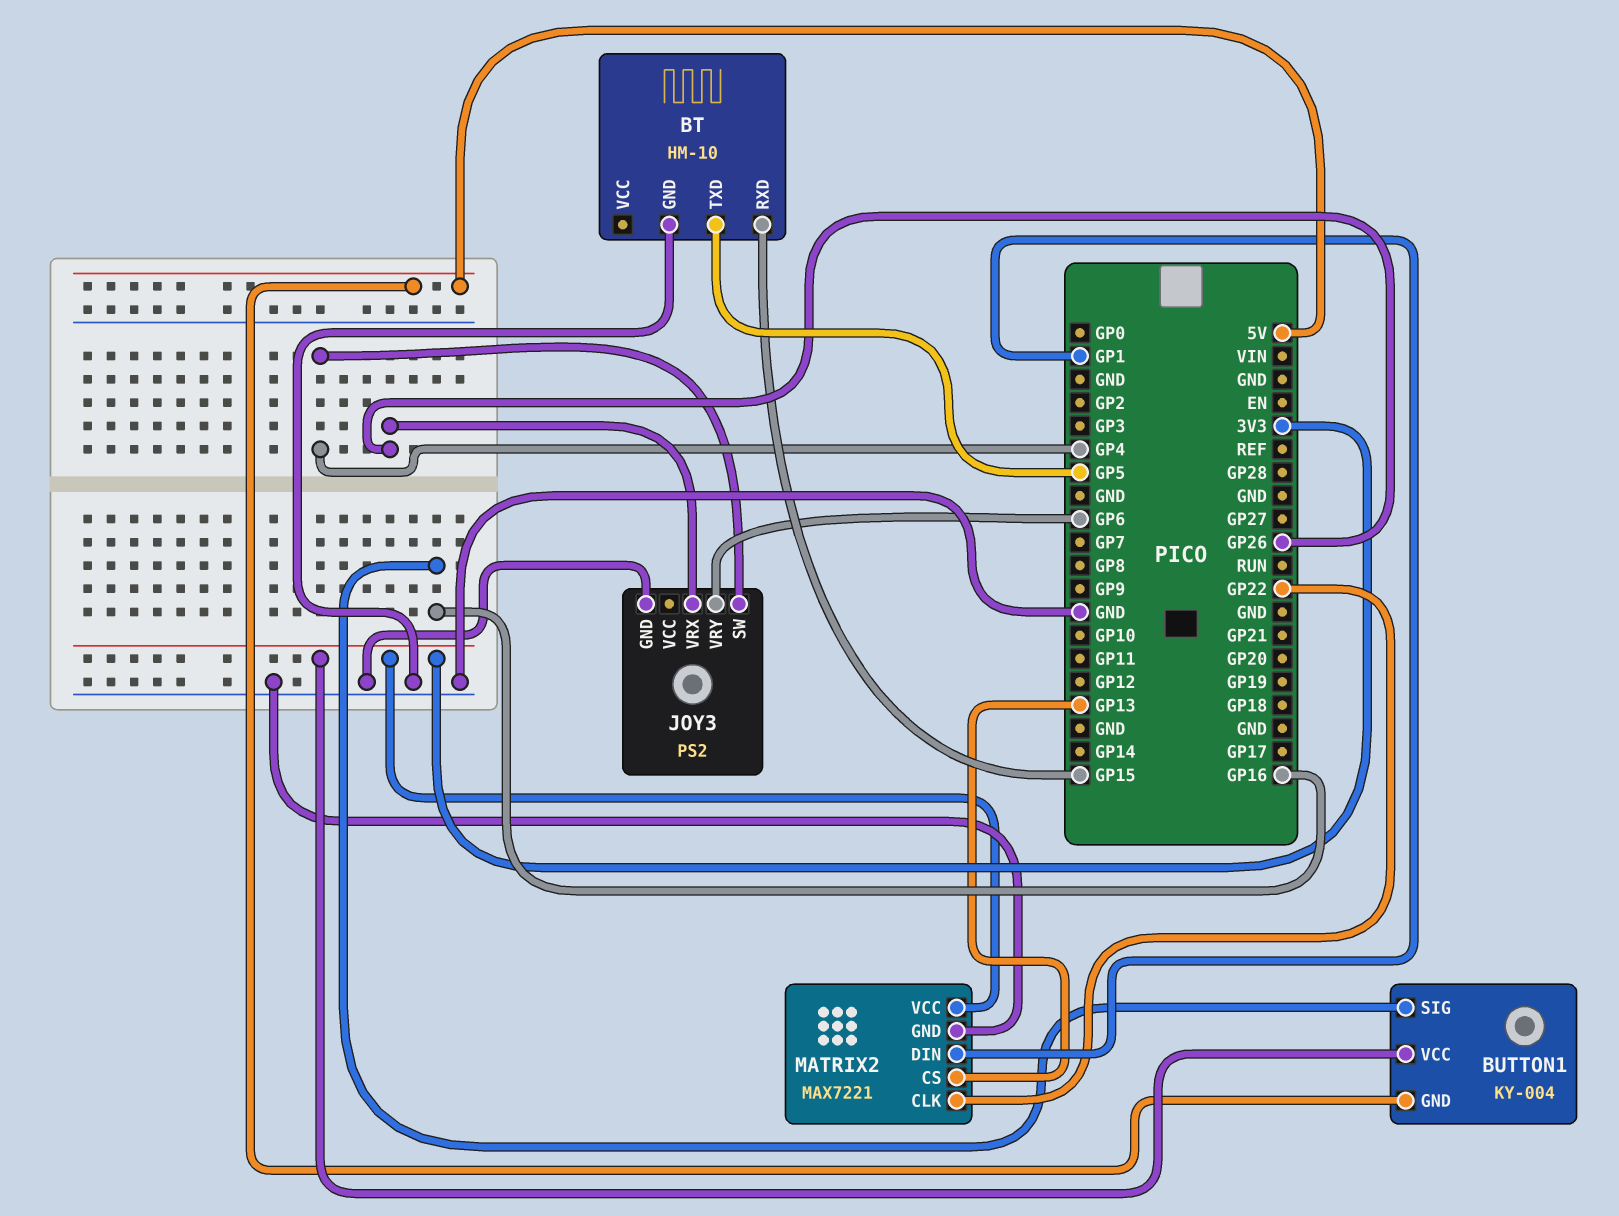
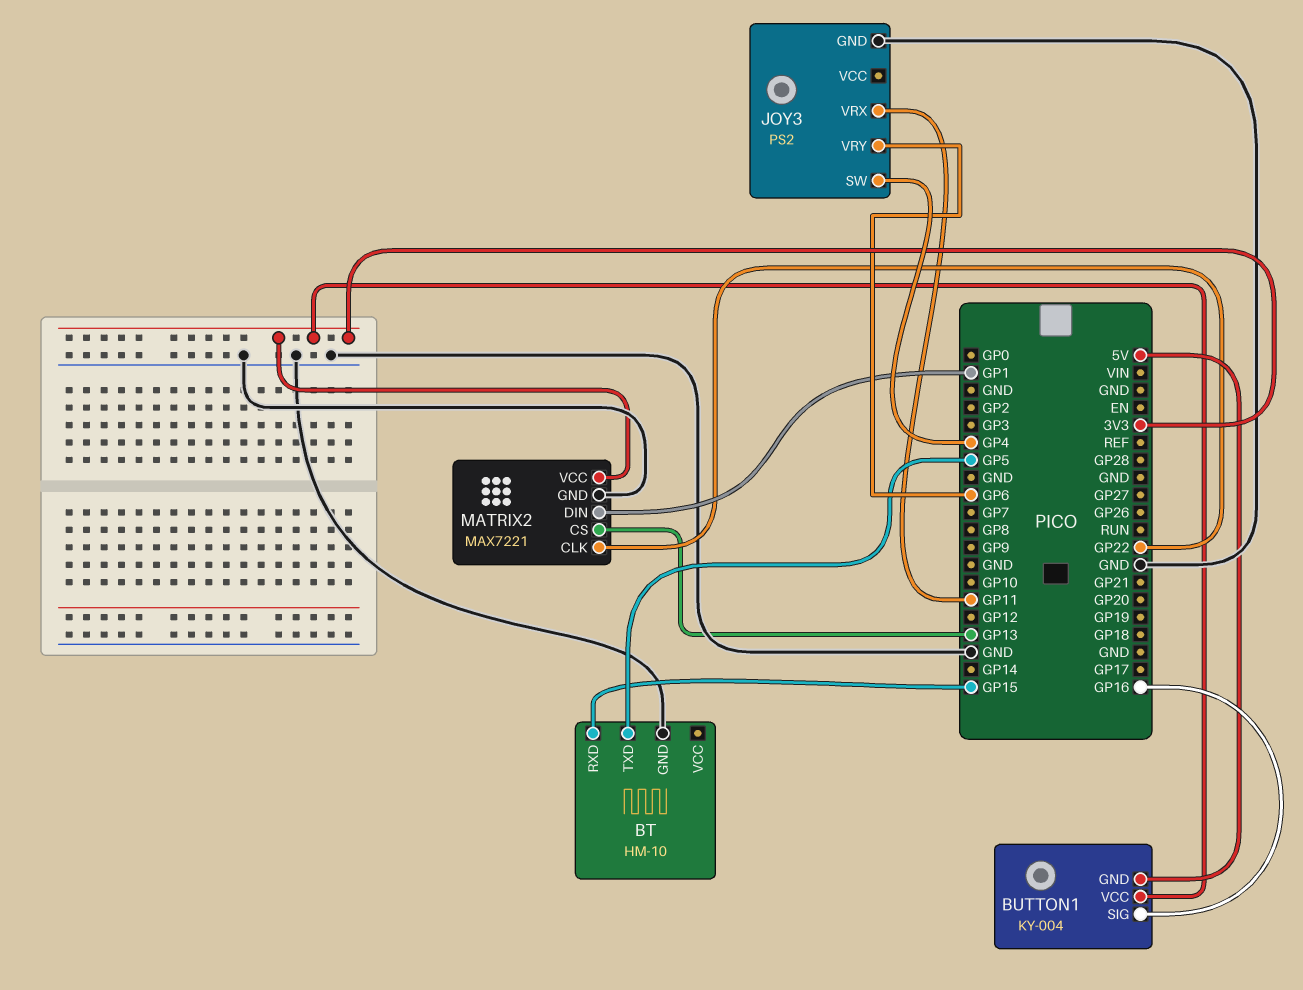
JOY3 pin VRX: GP26 -> GP11

